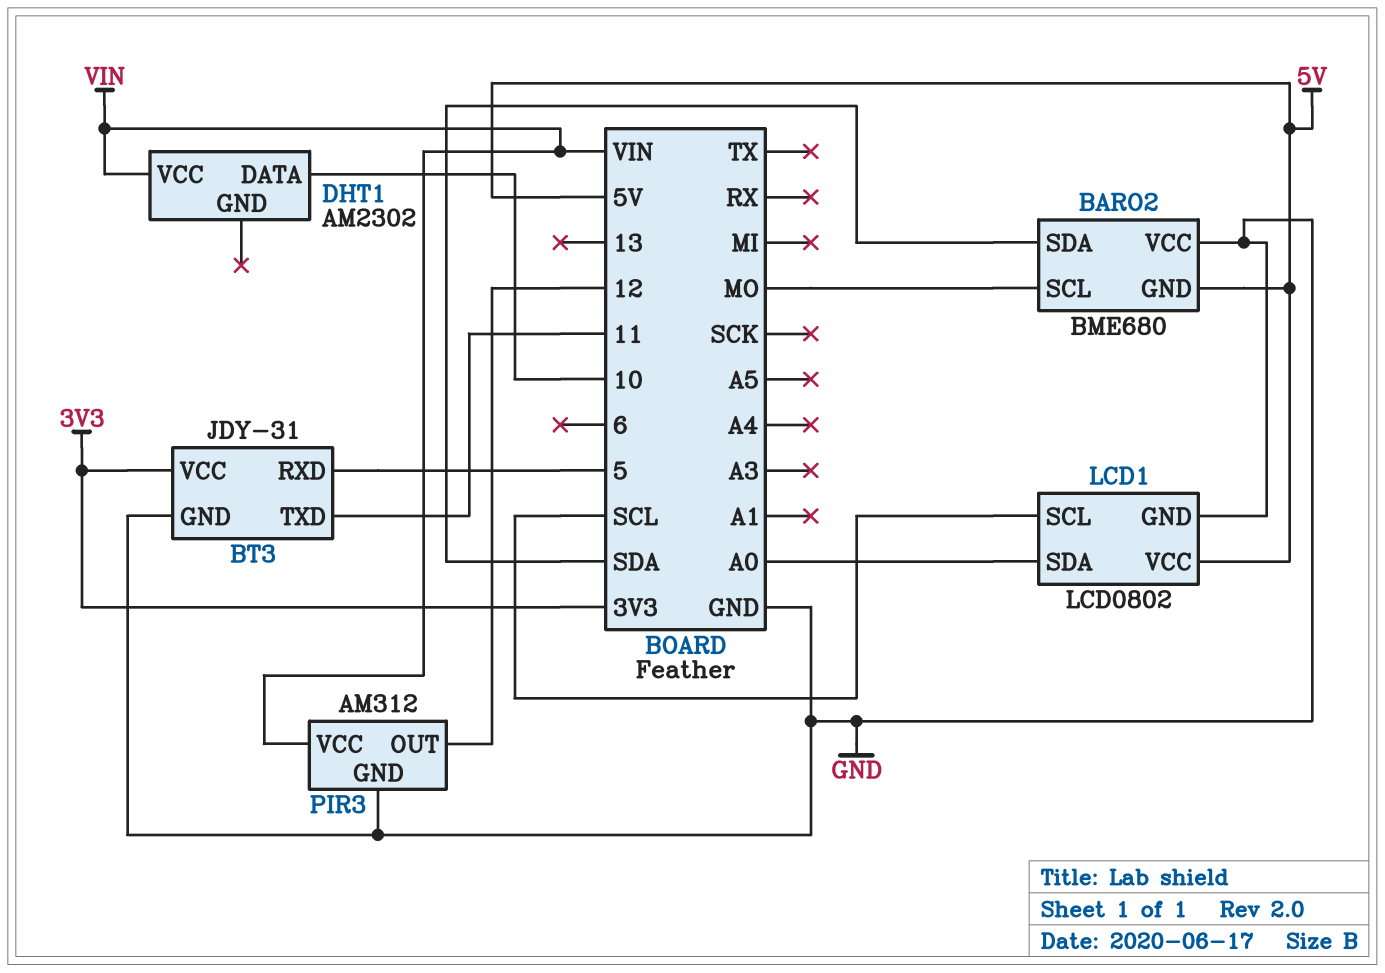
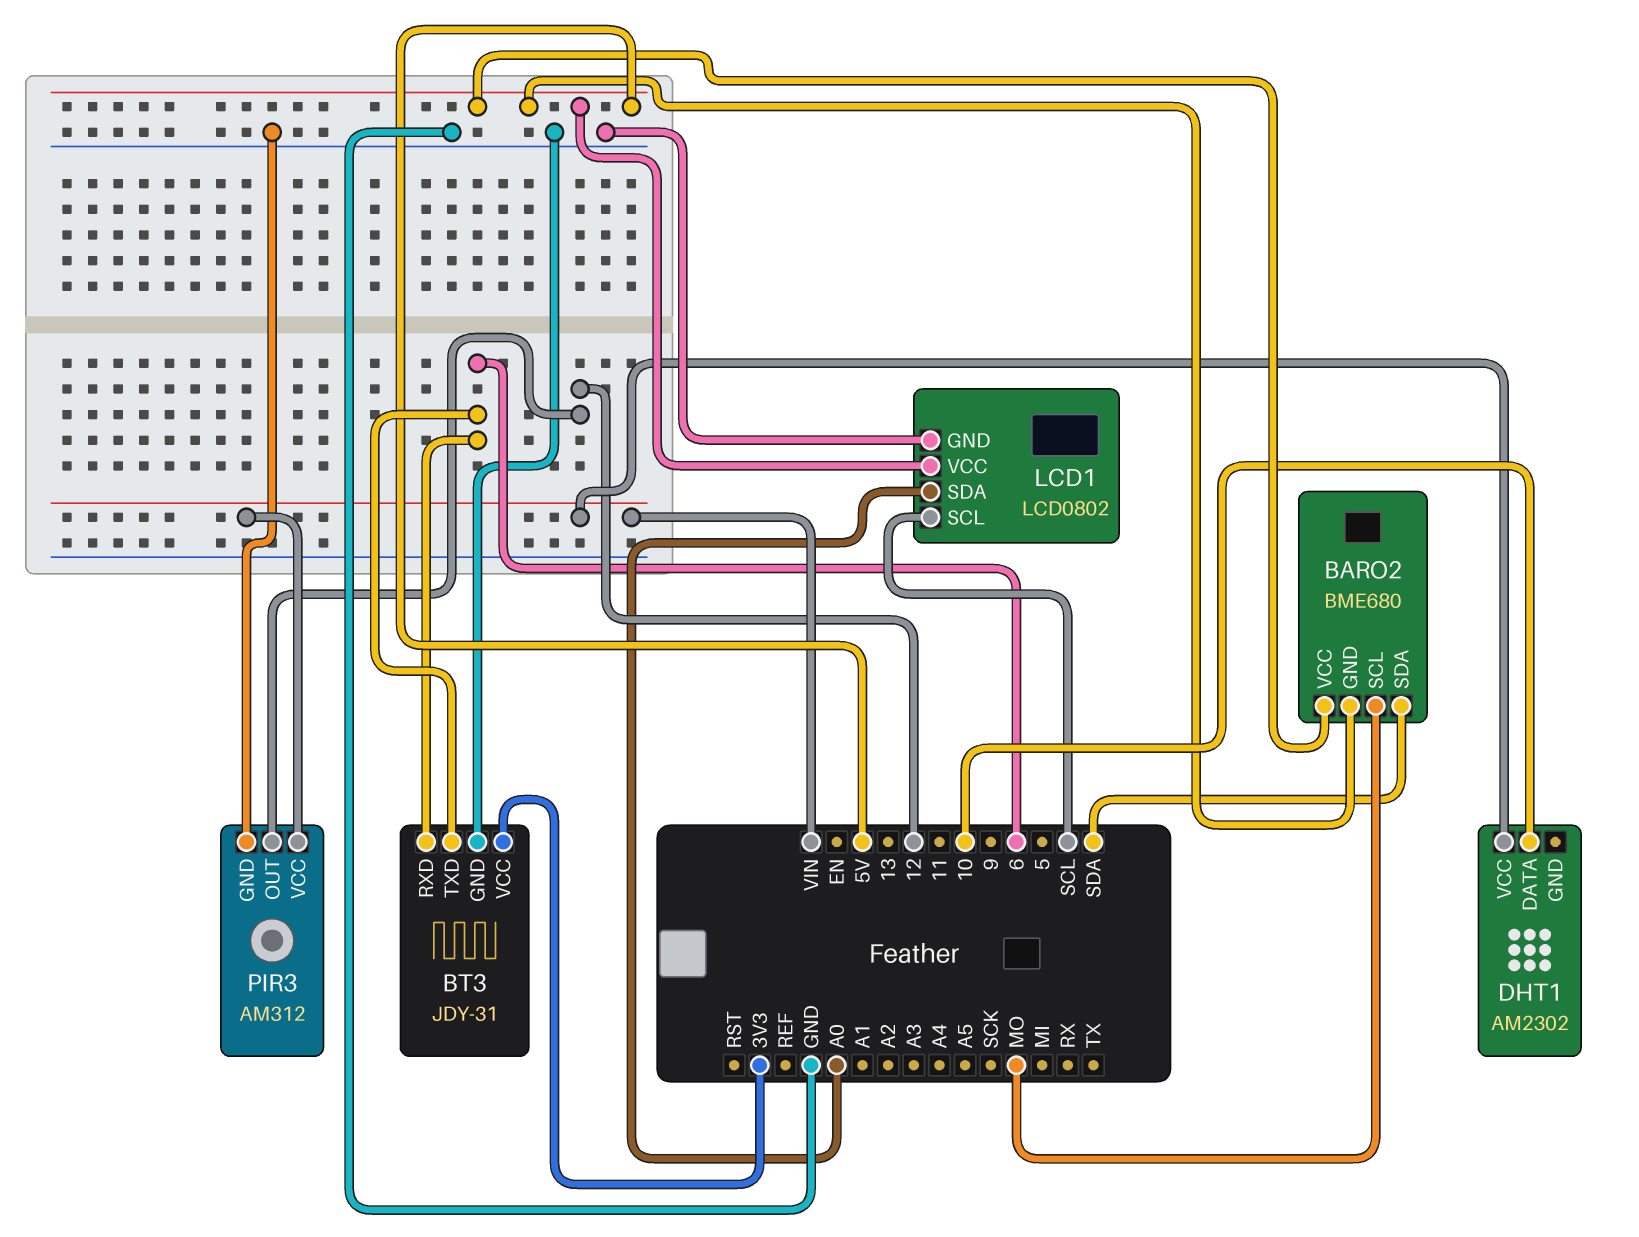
BARO2 pin VCC: GND -> 5V
BT3 pin RXD: 5 -> 6
BT3 pin TXD: 11 -> 6

